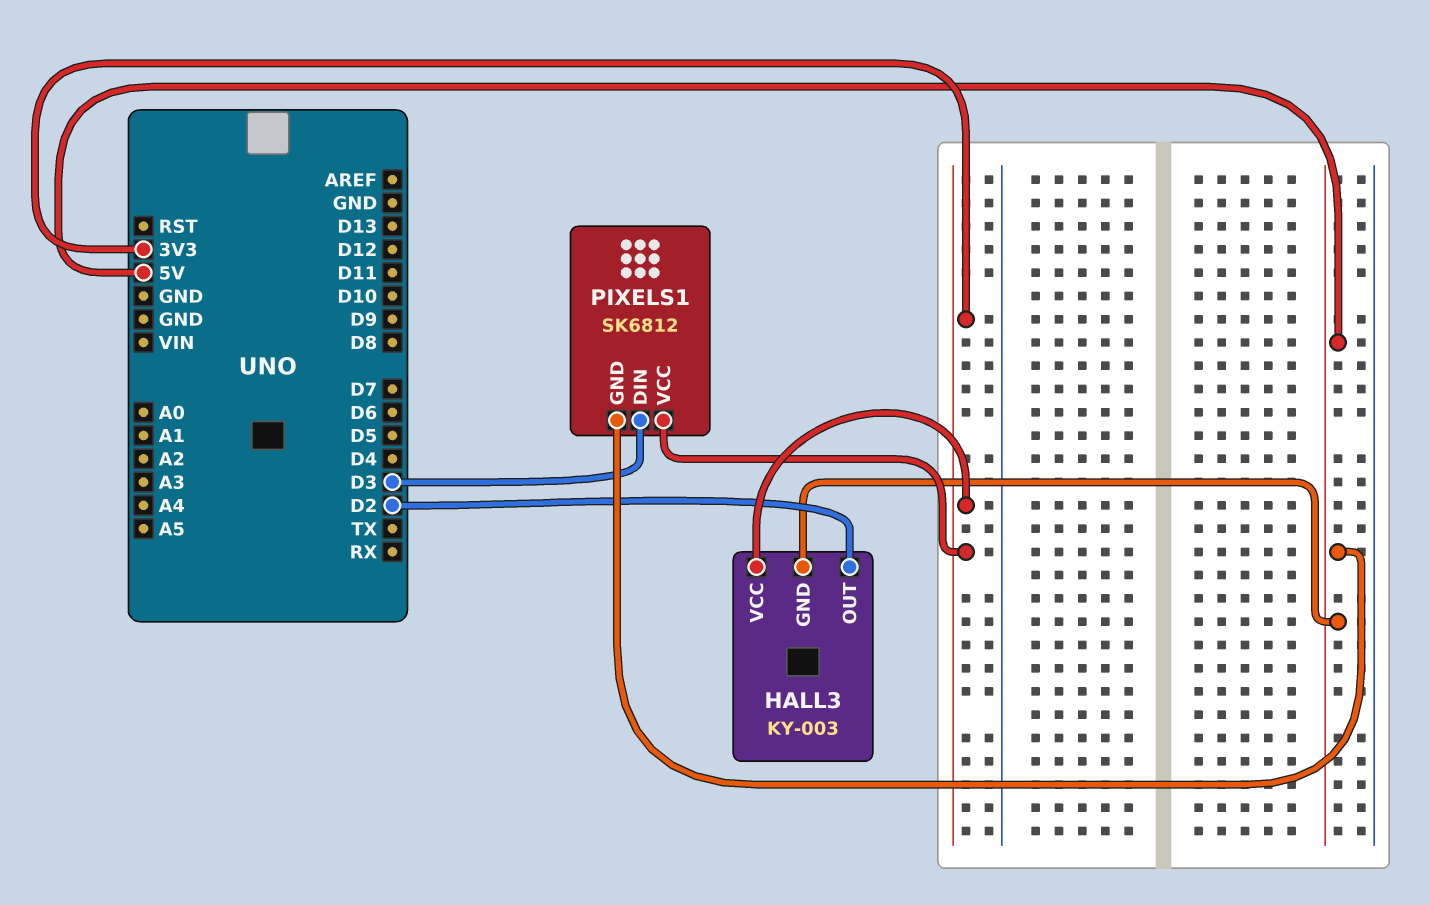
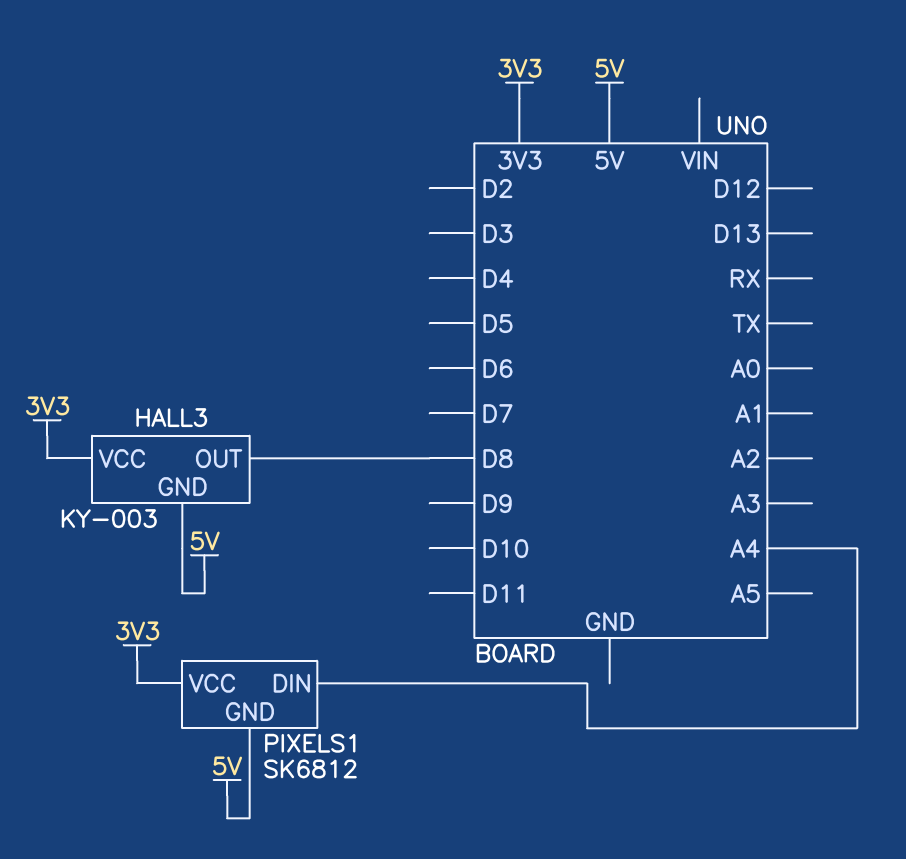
HALL3 pin OUT: D2 -> D8
PIXELS1 pin DIN: D3 -> A4

